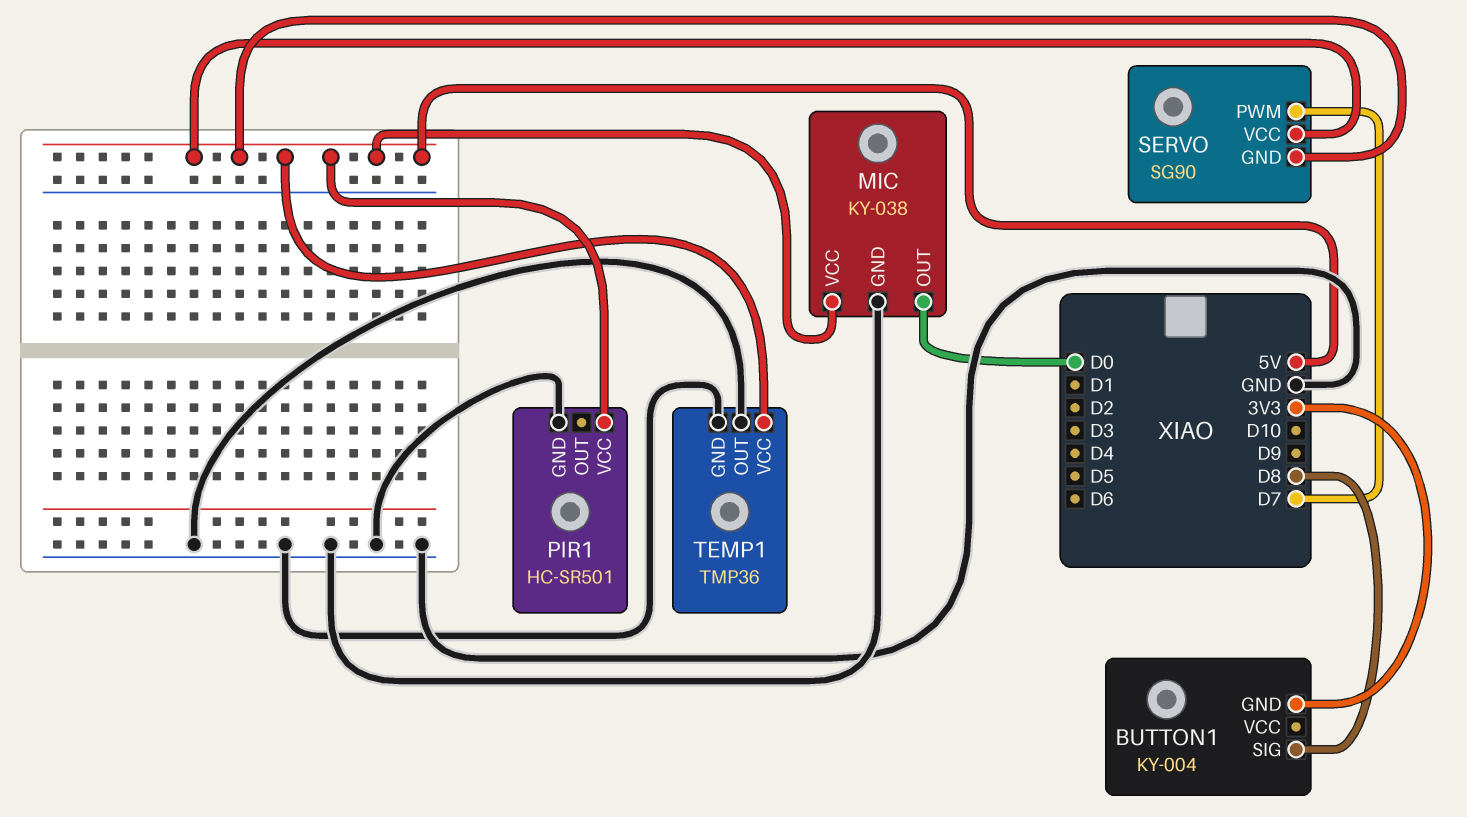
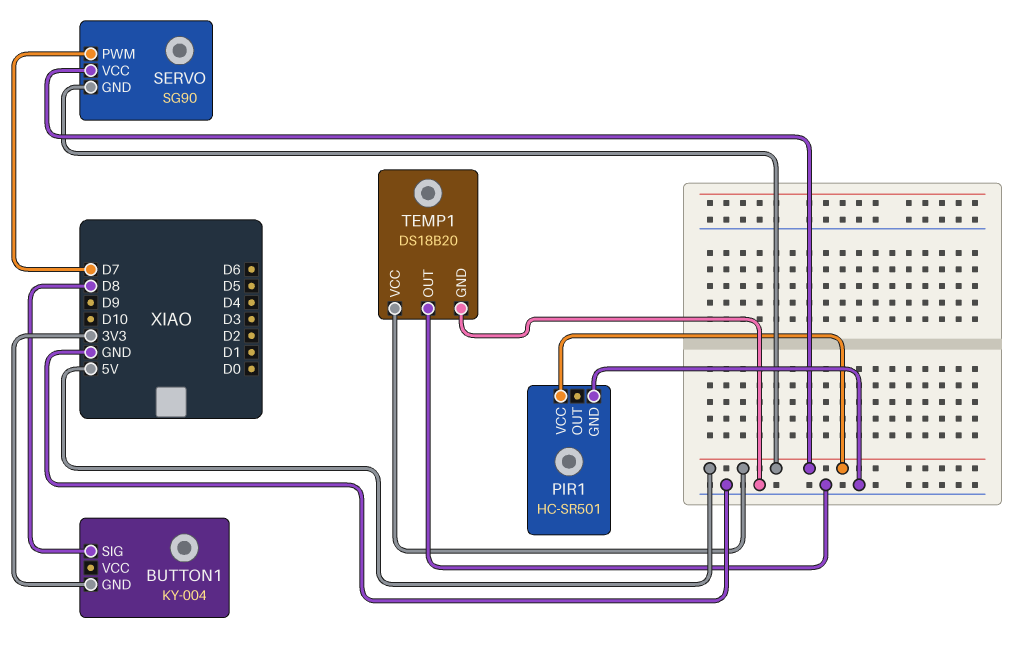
MIC: KY-038 -> none
MIC pin GND: GND -> none
MIC pin OUT: D0 -> none
MIC pin VCC: 5V -> none
TEMP1: TMP36 -> DS18B20

